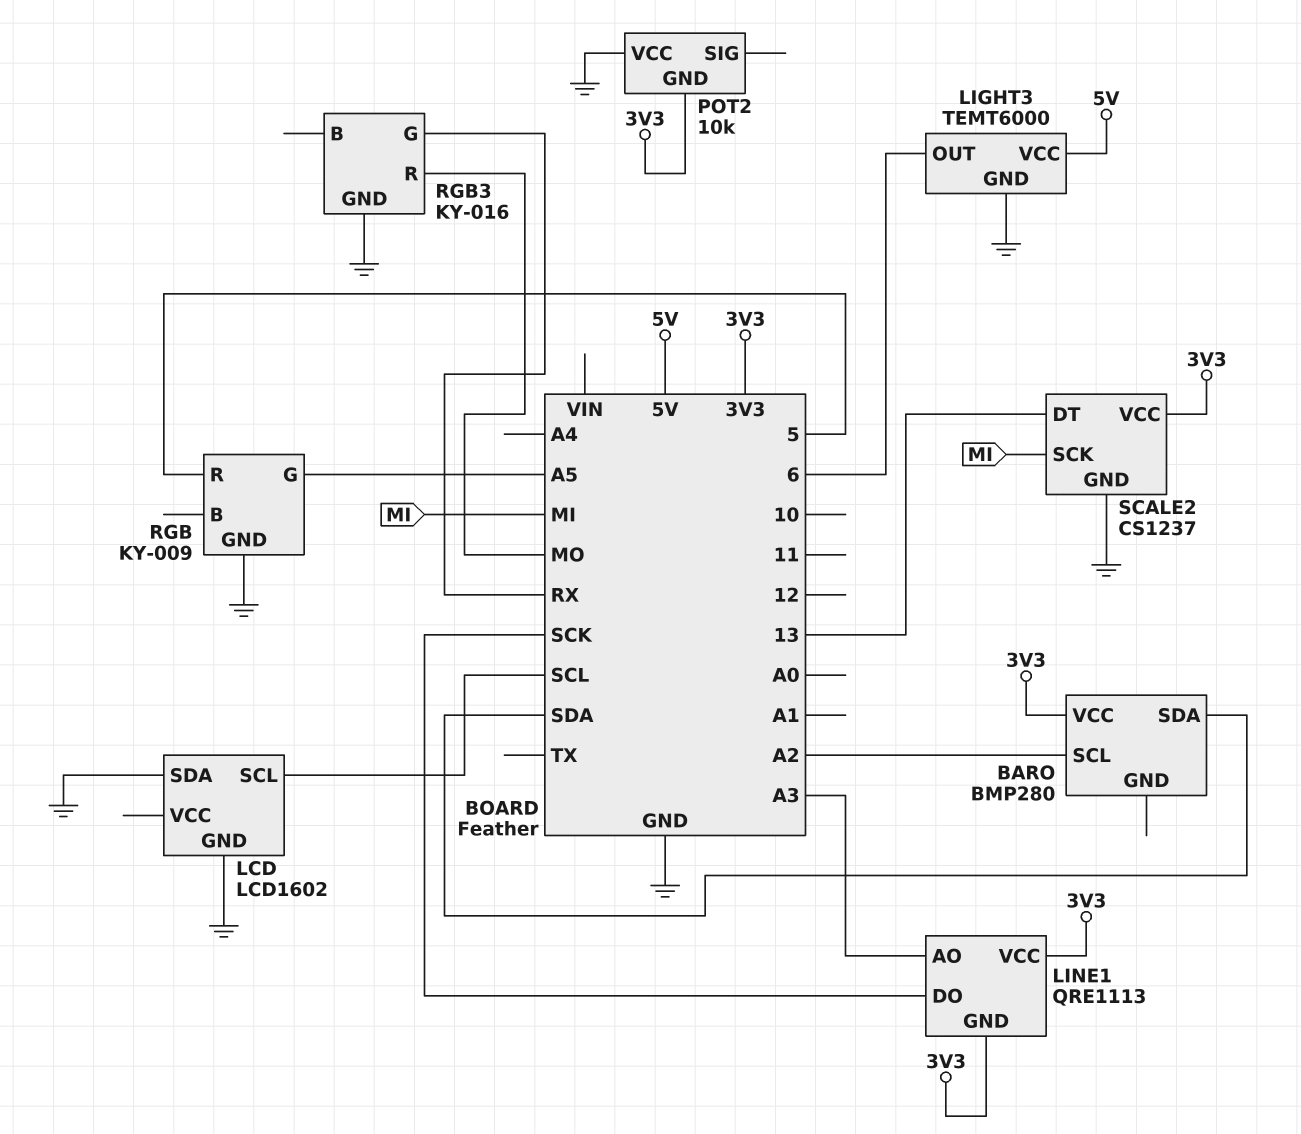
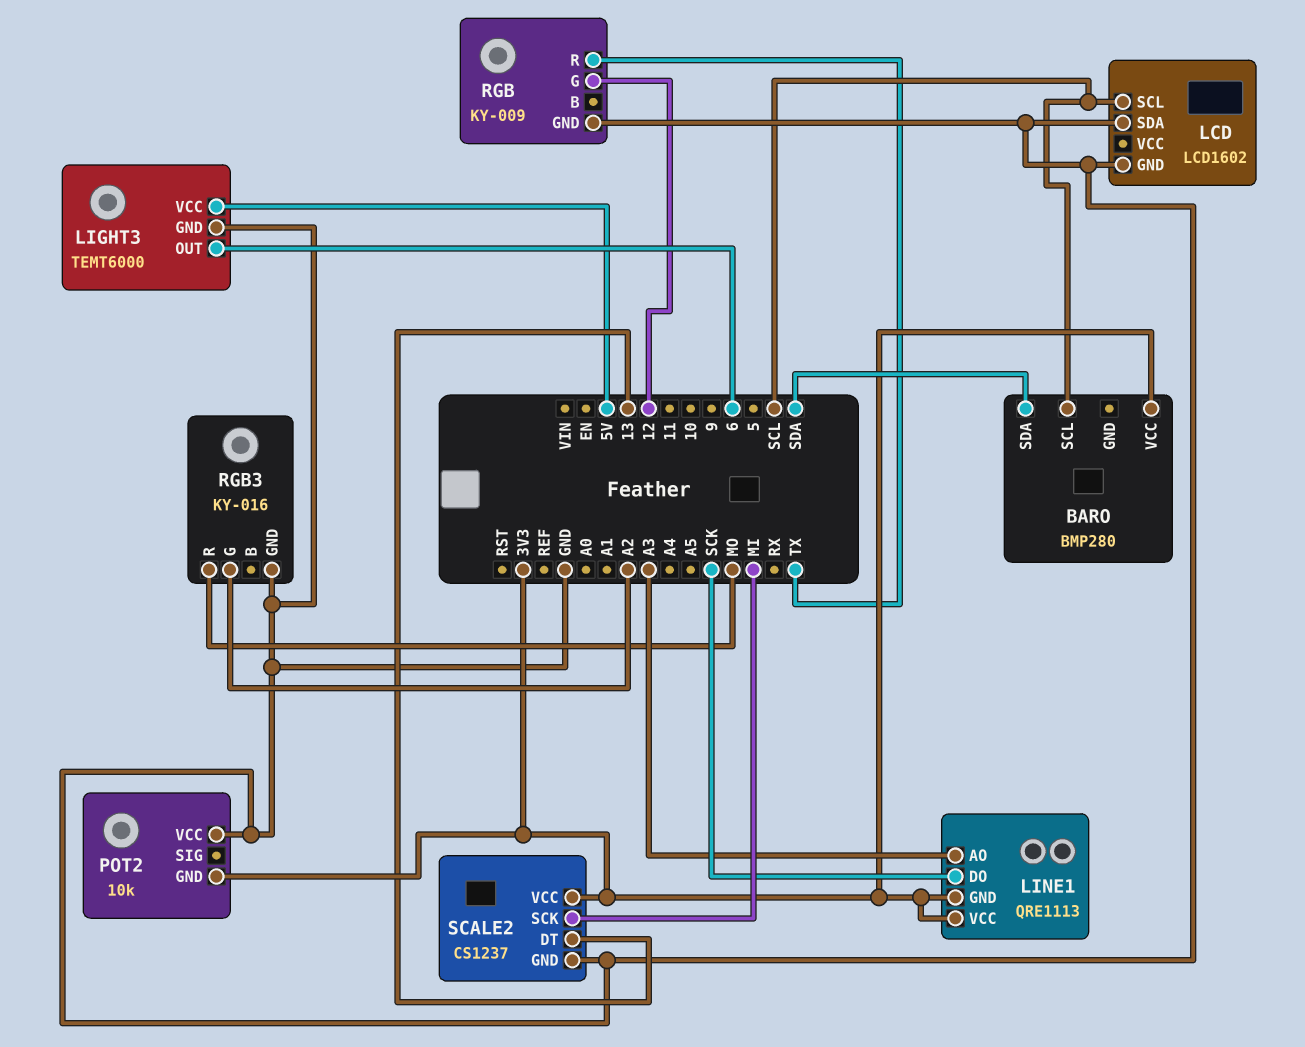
BARO pin SCL: A2 -> SCL
RGB pin G: A5 -> 12
RGB pin R: 5 -> TX
RGB3 pin G: RX -> A2

